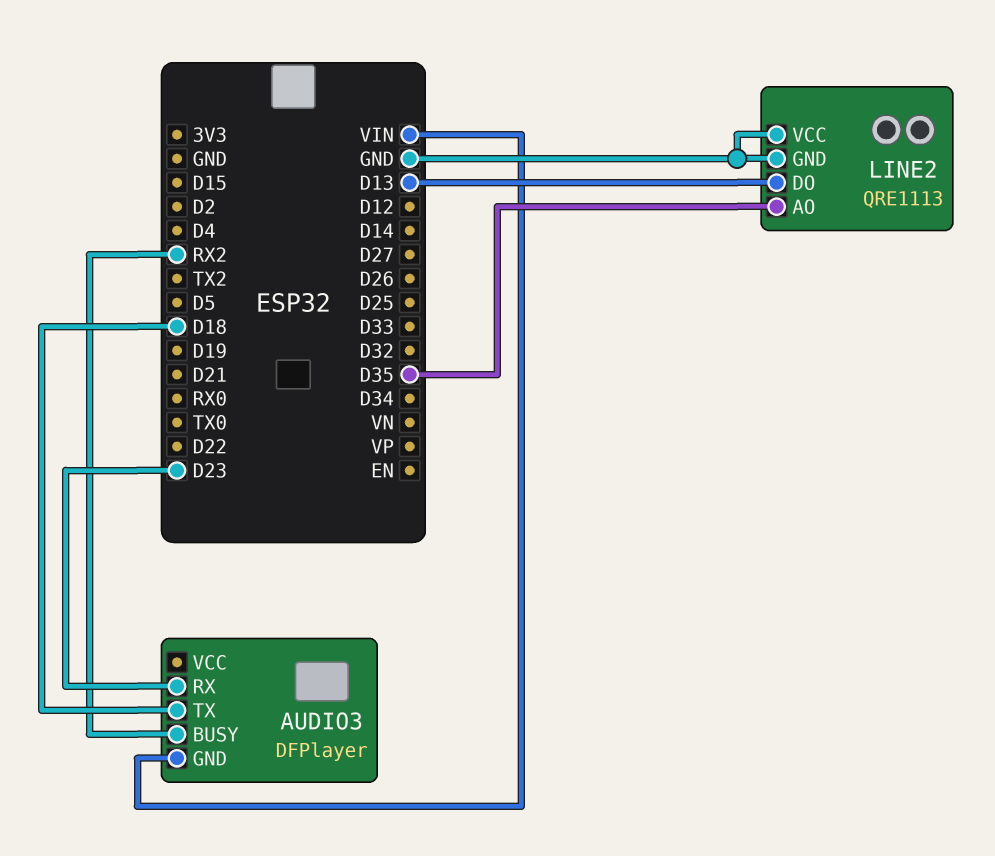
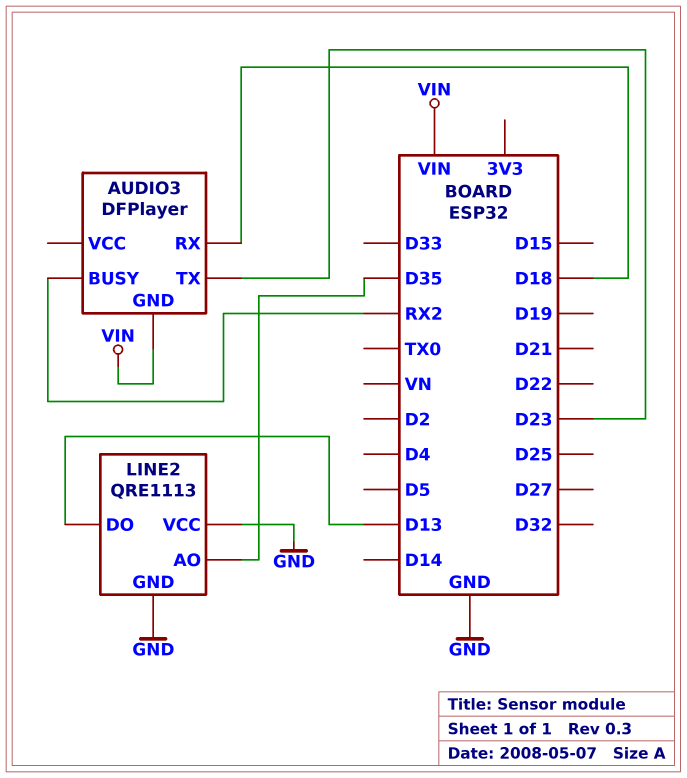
AUDIO3 pin RX: D23 -> D18
AUDIO3 pin TX: D18 -> D23

